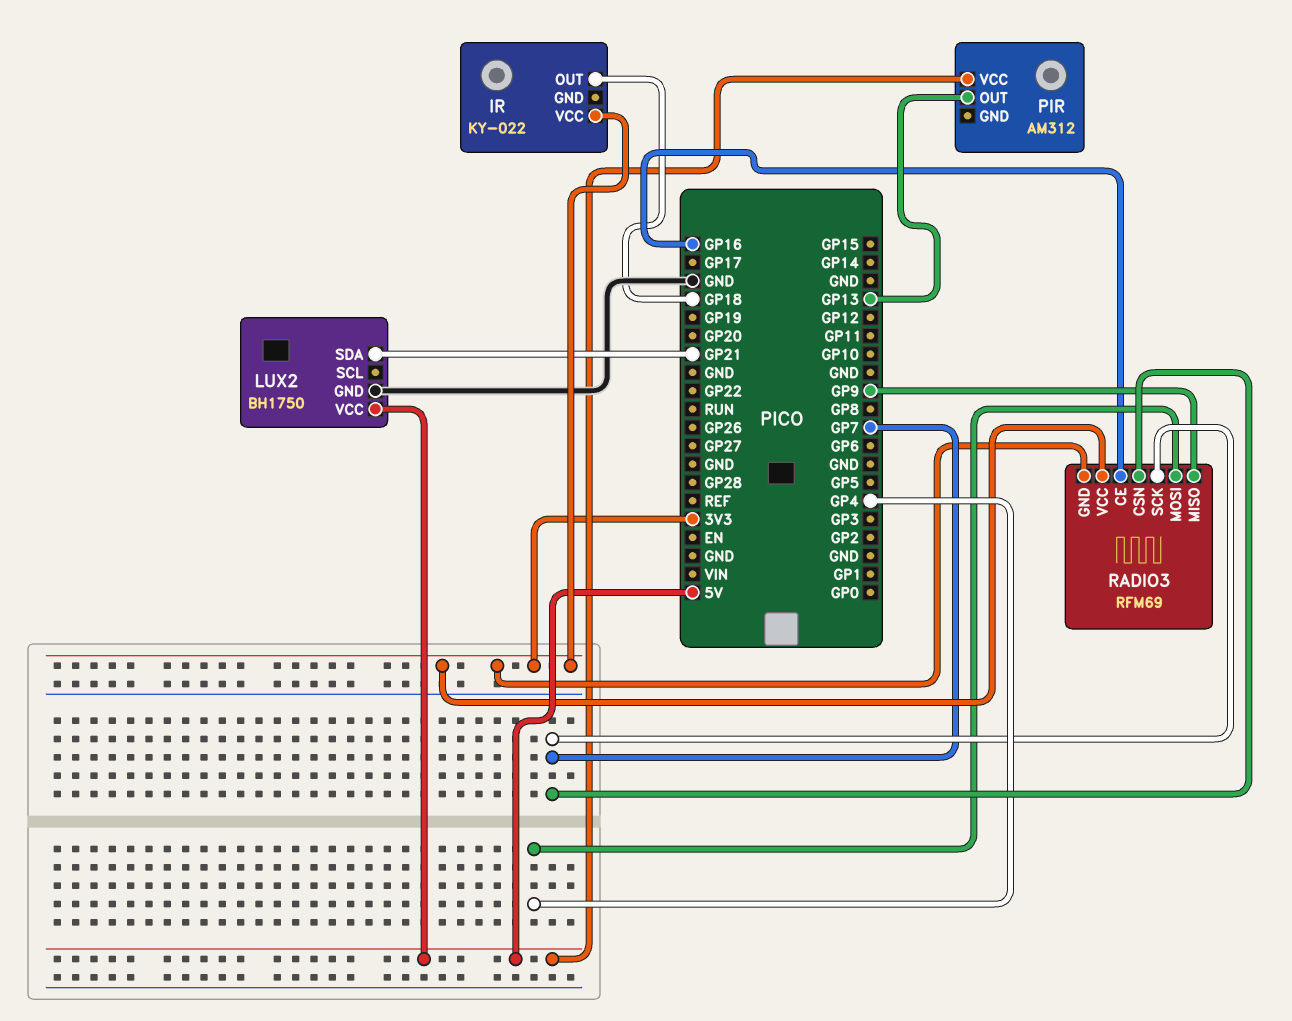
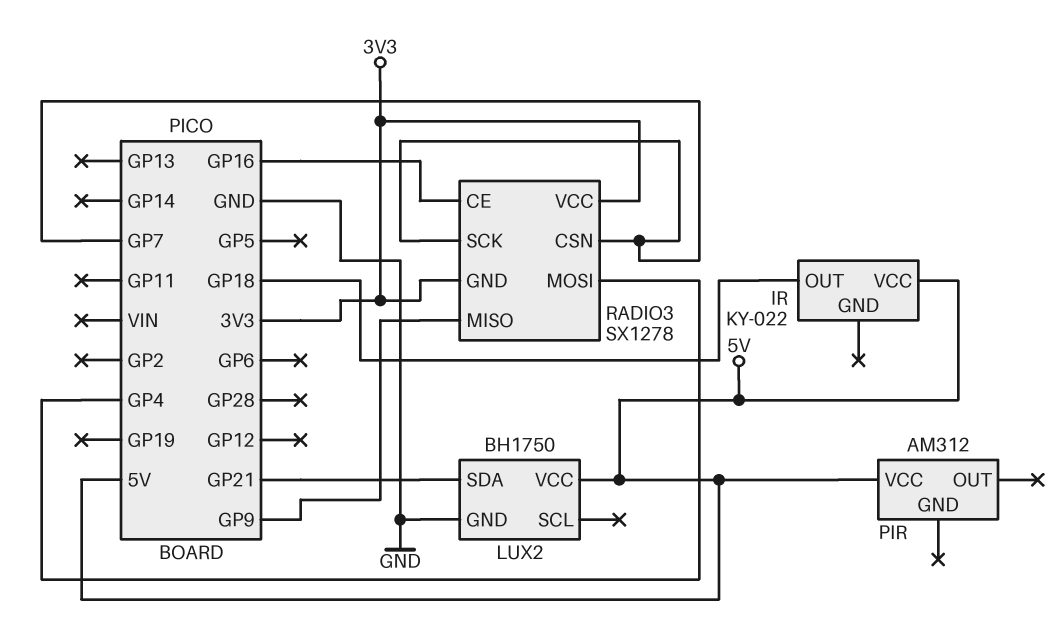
IR pin VCC: 3V3 -> 5V
PIR pin OUT: GP13 -> none
RADIO3: RFM69 -> SX1278

